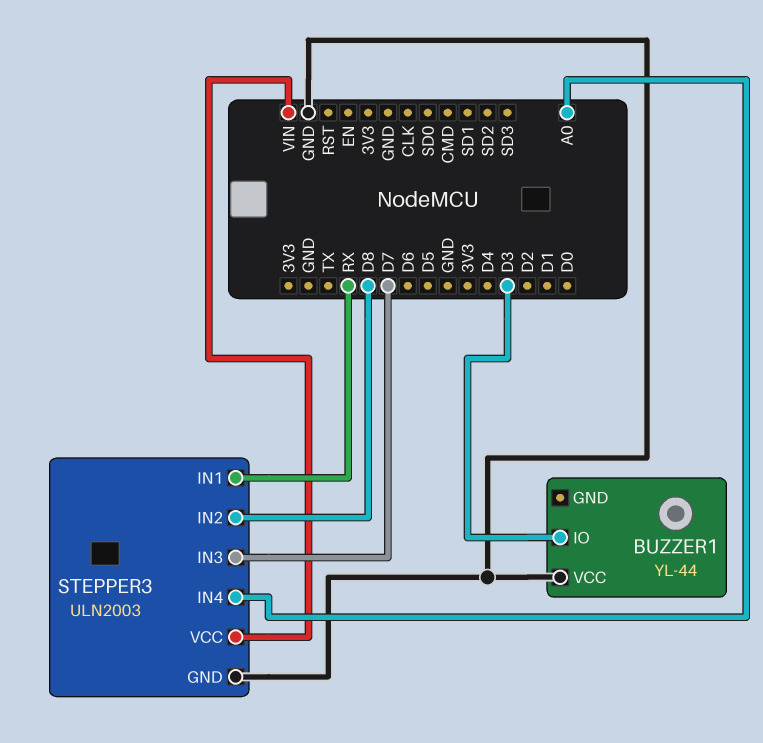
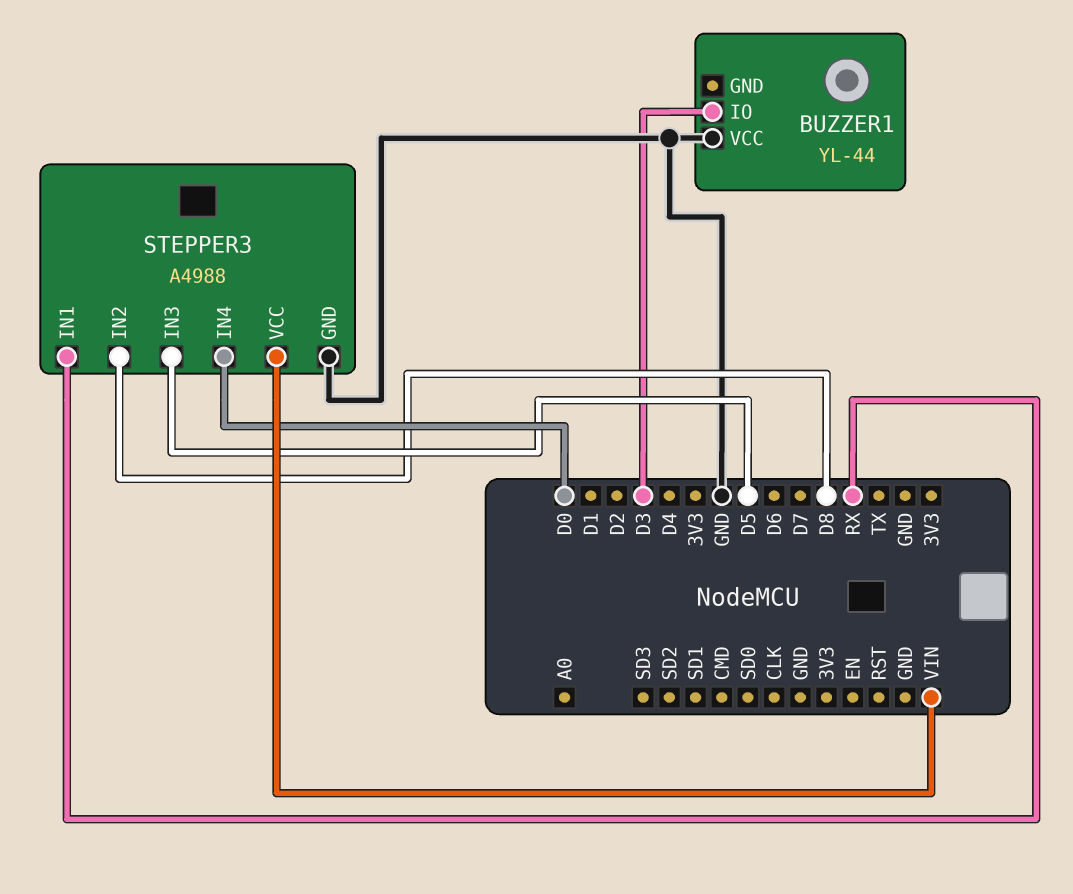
STEPPER3: ULN2003 -> A4988
STEPPER3 pin IN3: D7 -> D5
STEPPER3 pin IN4: A0 -> D0

